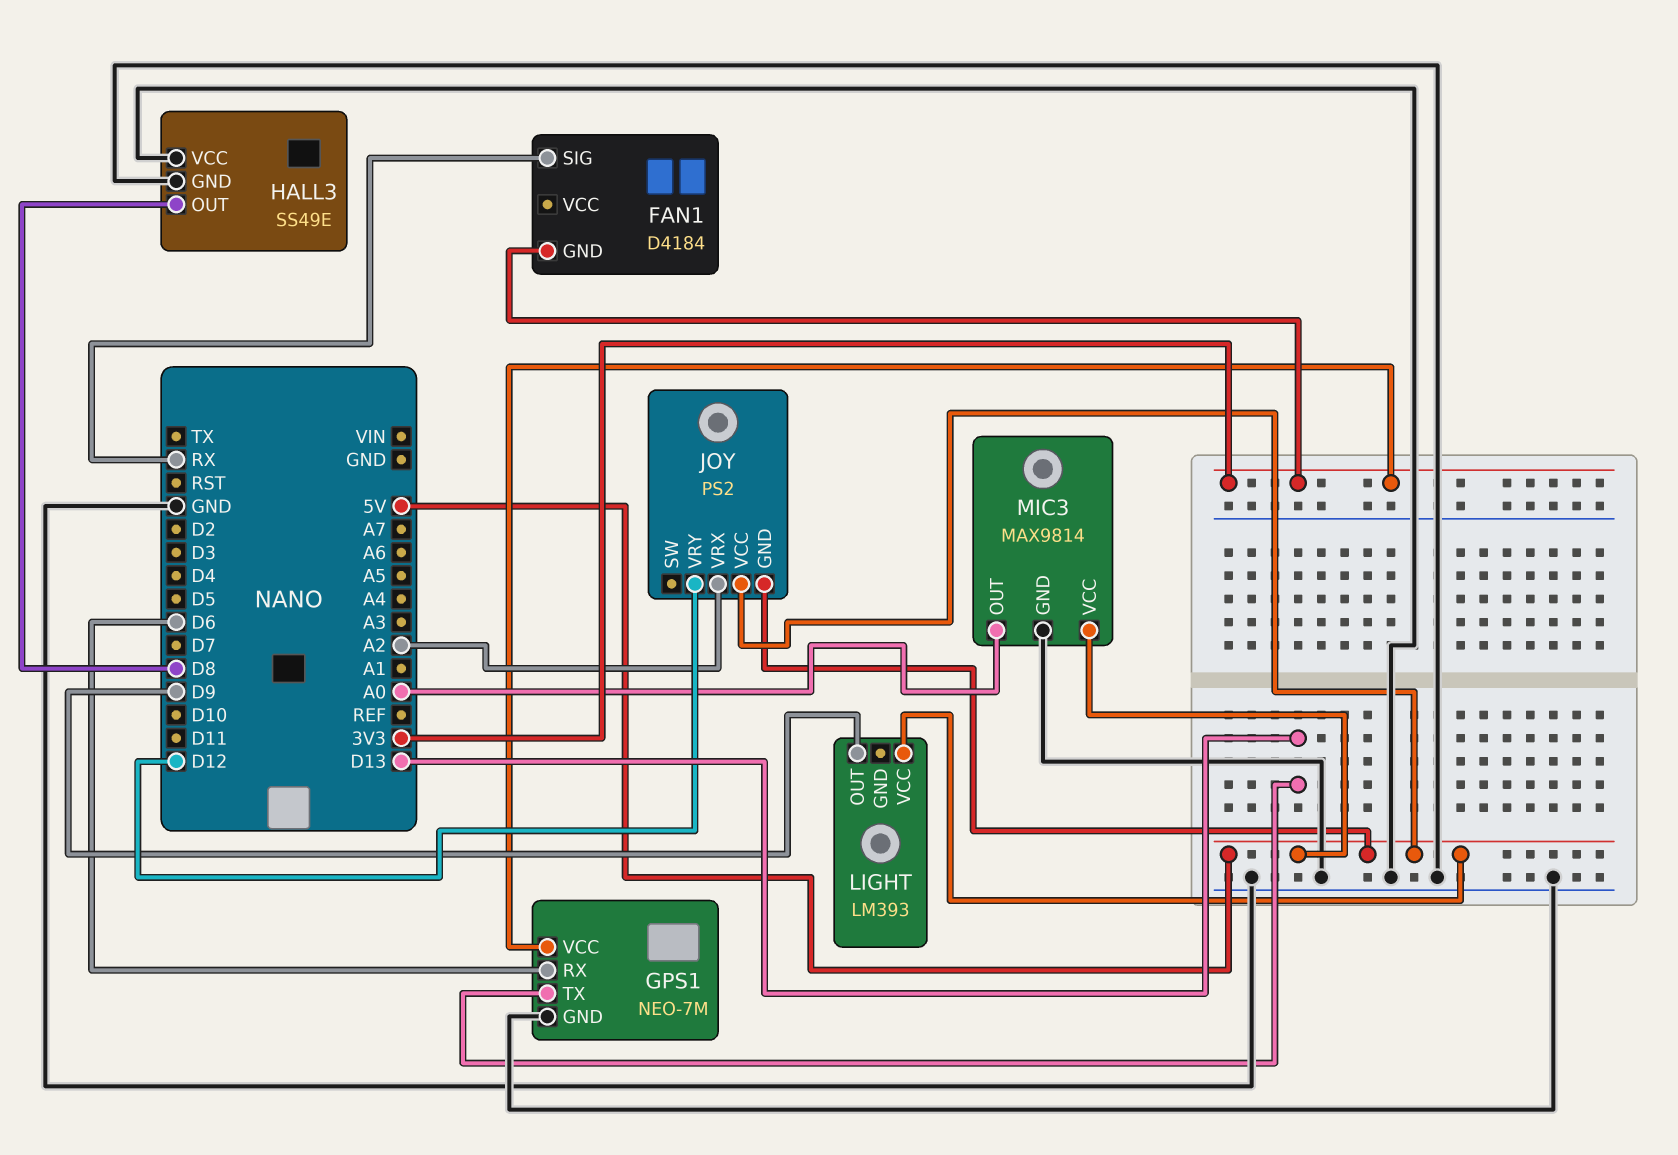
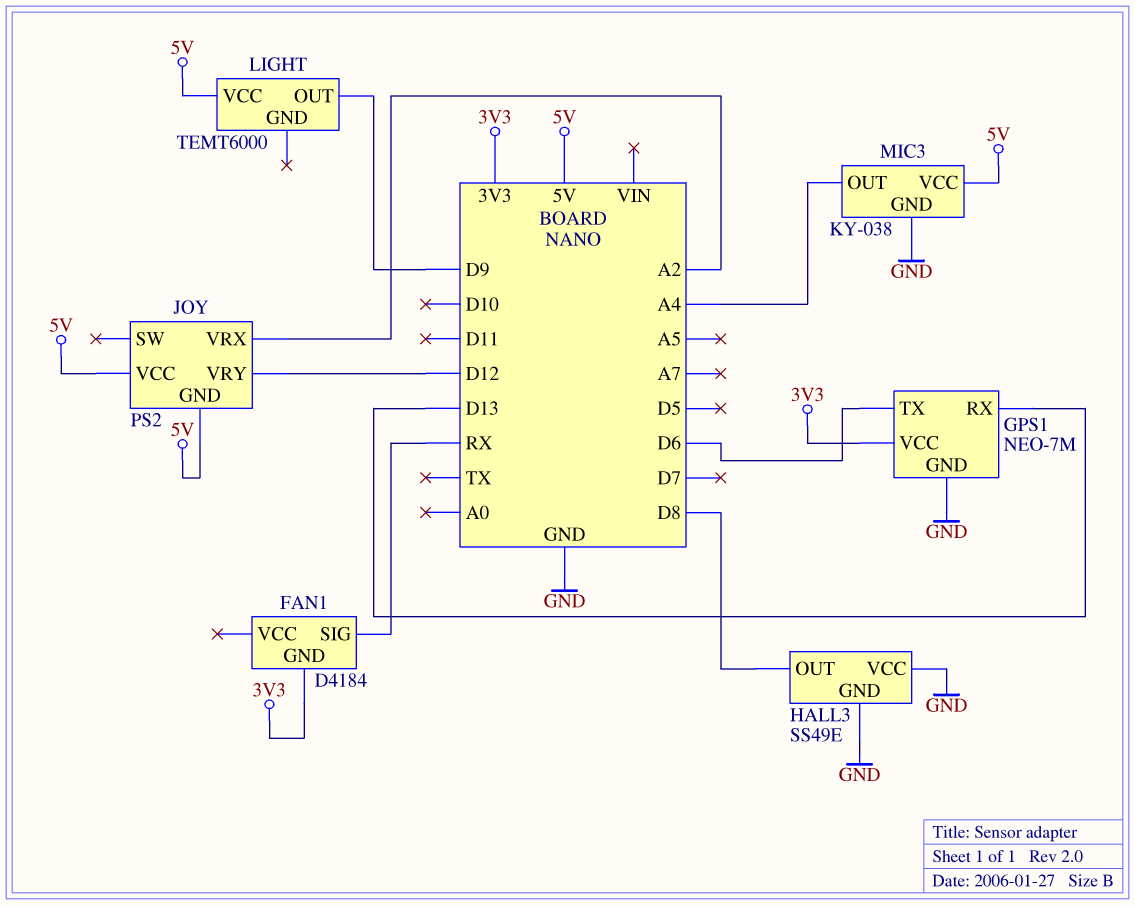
GPS1 pin RX: D6 -> D13
GPS1 pin TX: D13 -> D6
LIGHT: LM393 -> TEMT6000
MIC3: MAX9814 -> KY-038
MIC3 pin OUT: A0 -> A4

